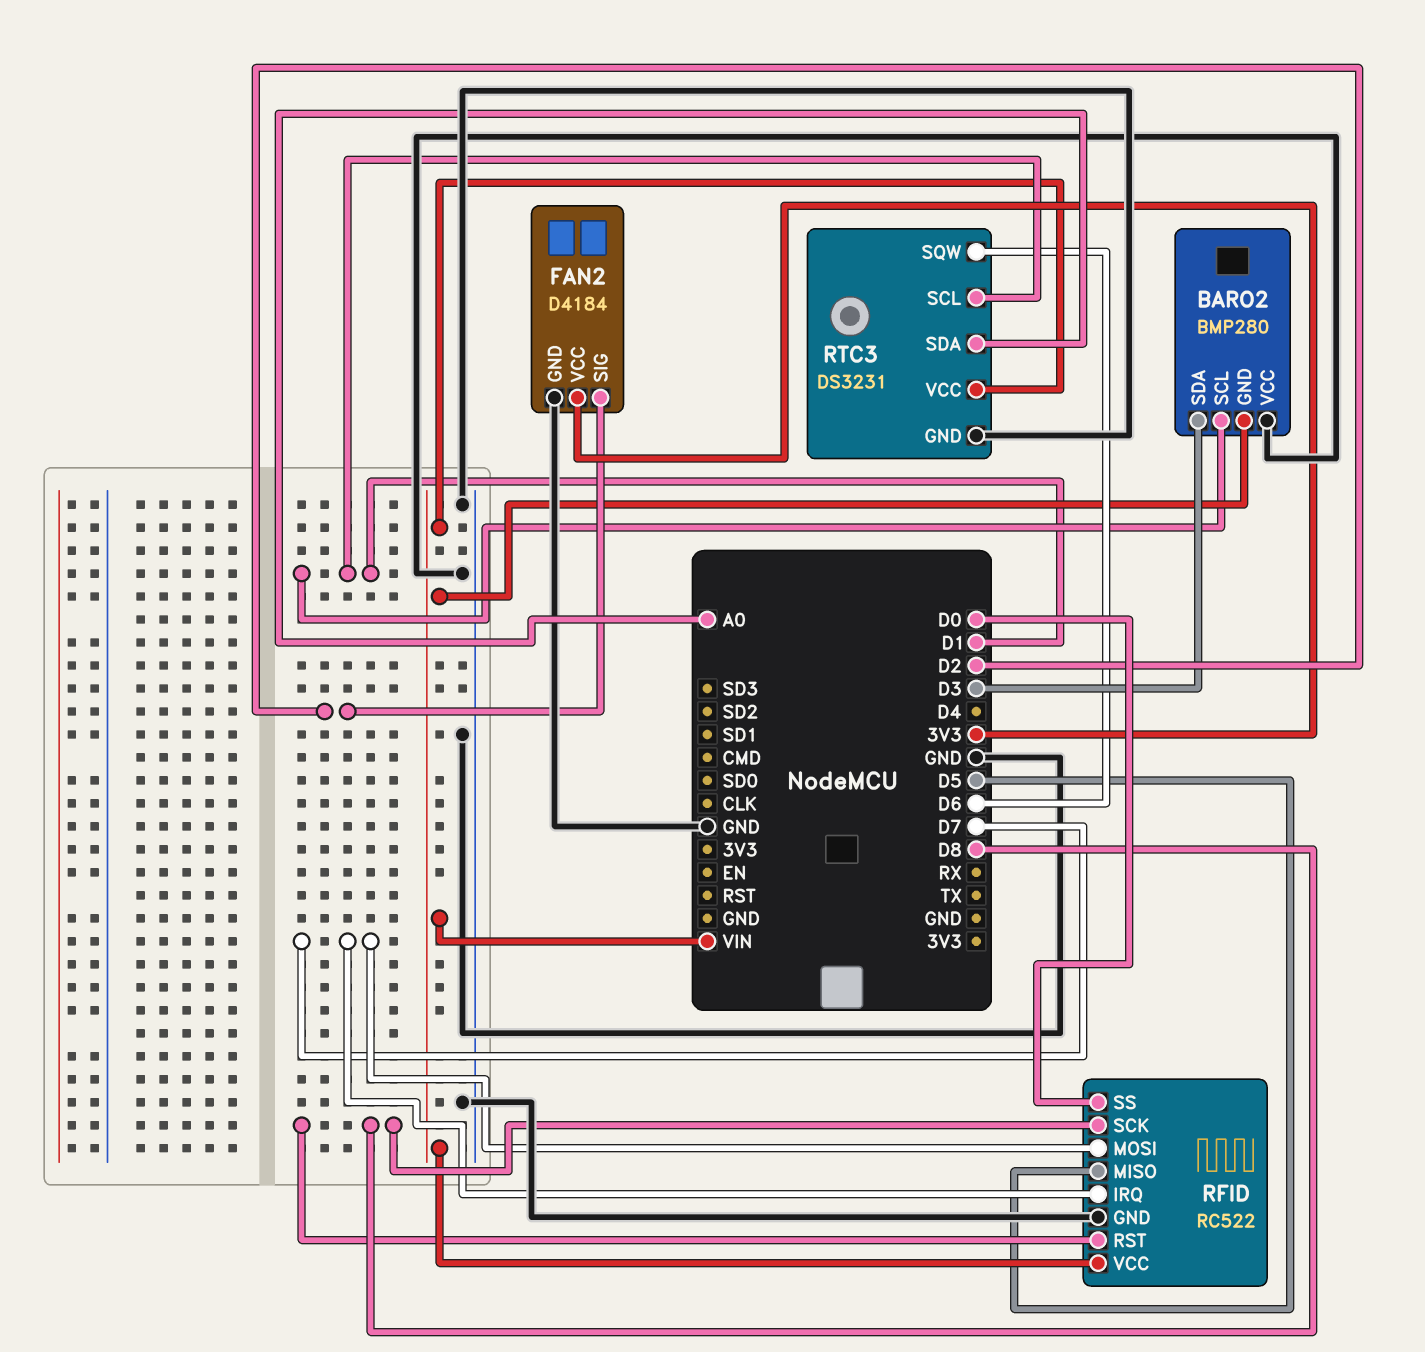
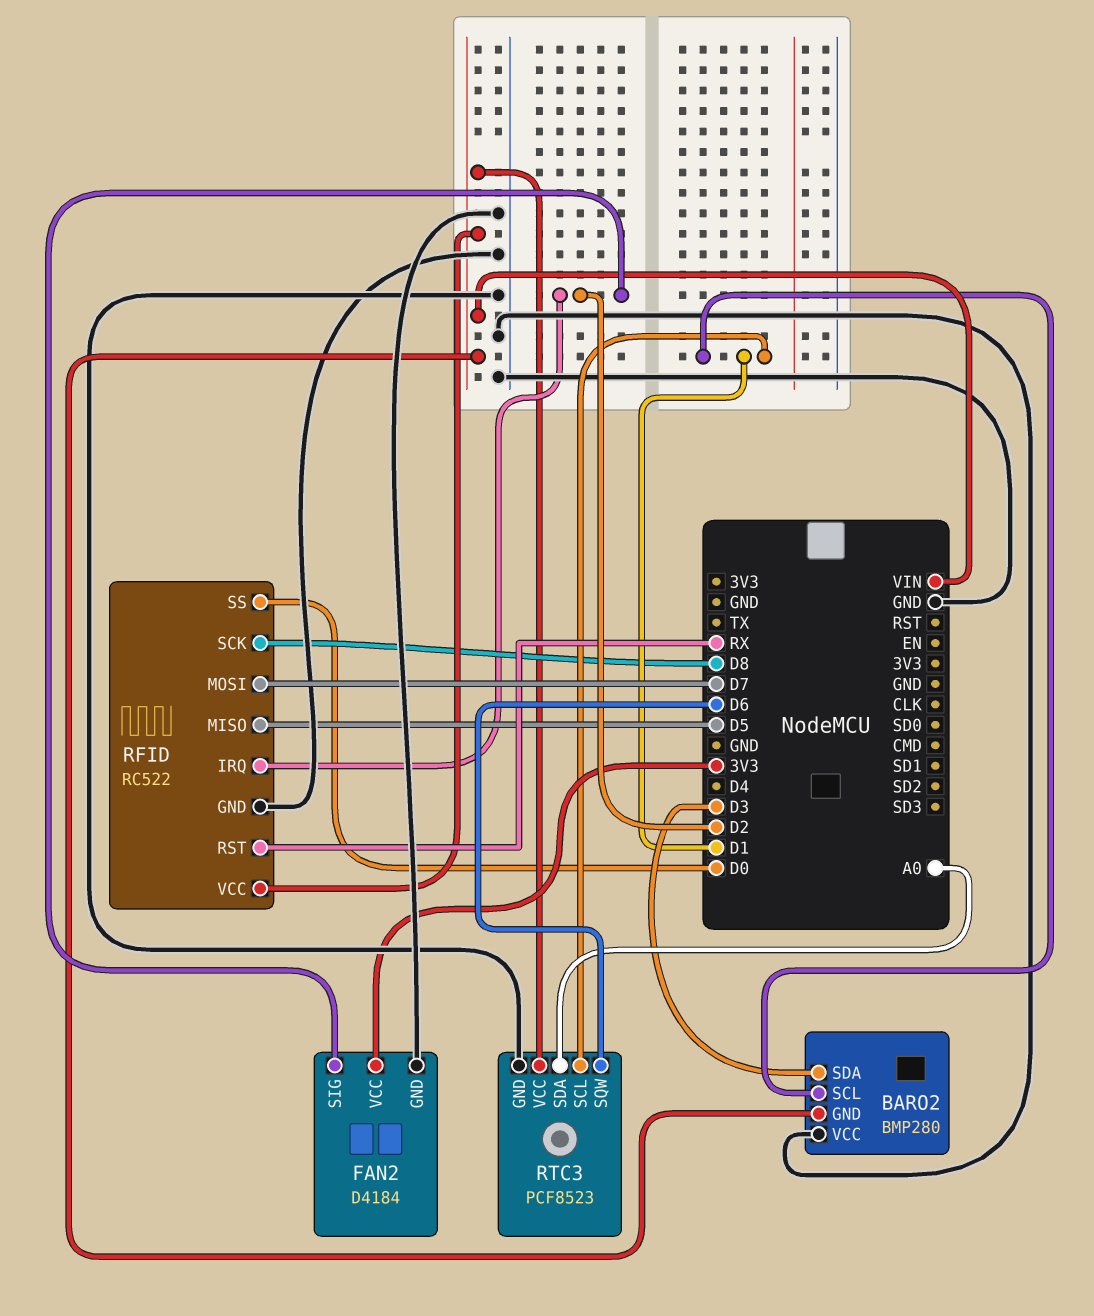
RFID pin IRQ: D7 -> D2
RFID pin RST: D8 -> RX
RTC3: DS3231 -> PCF8523

